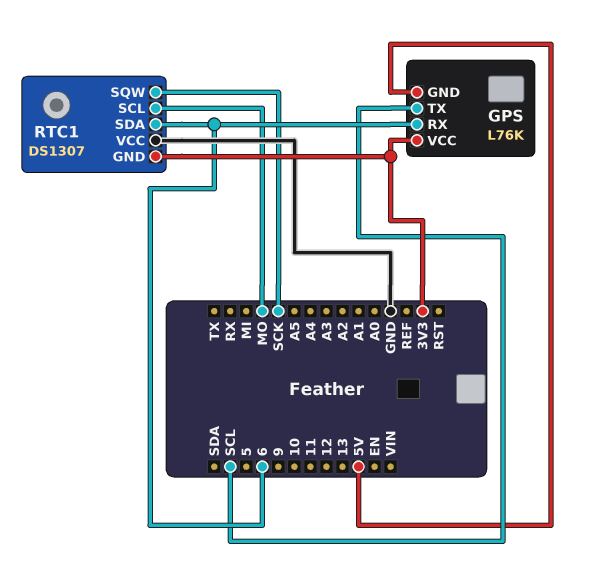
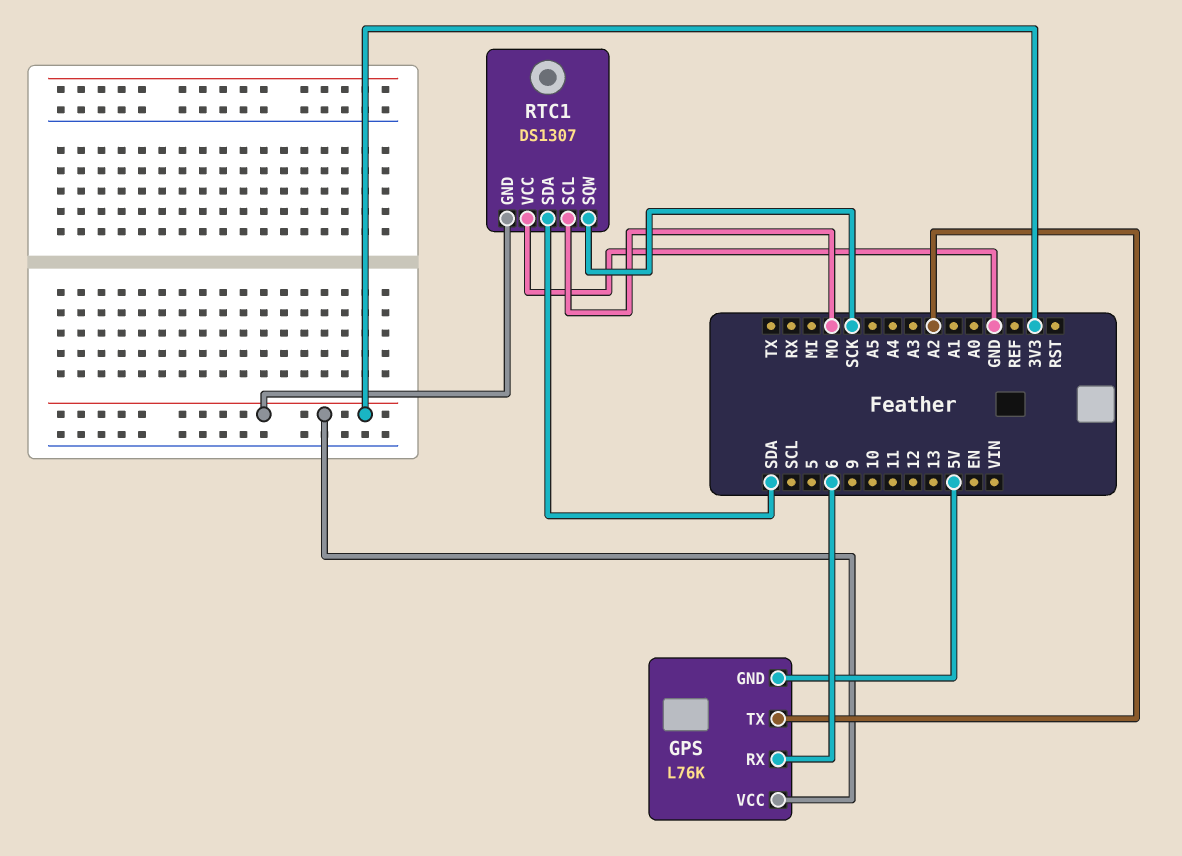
GPS pin TX: SCL -> A2
RTC1 pin SDA: 6 -> SDA

